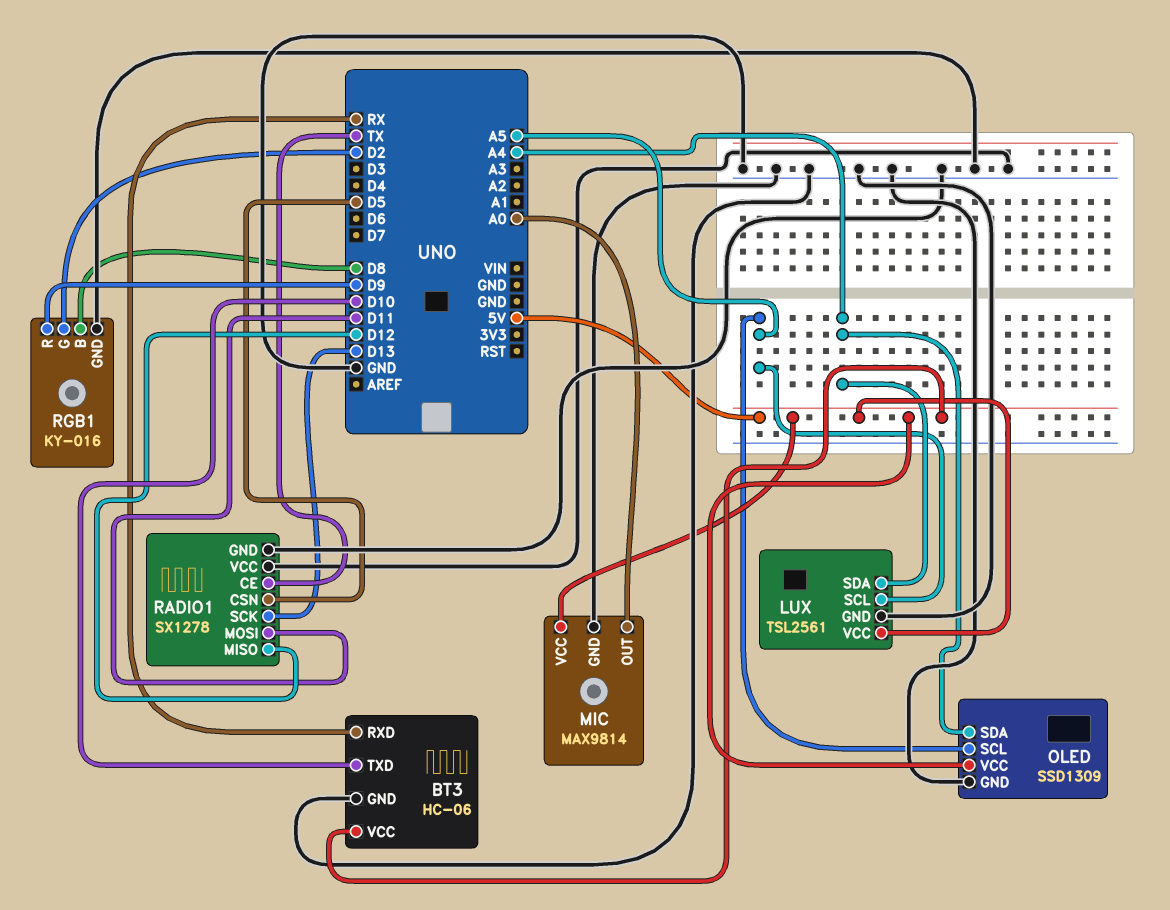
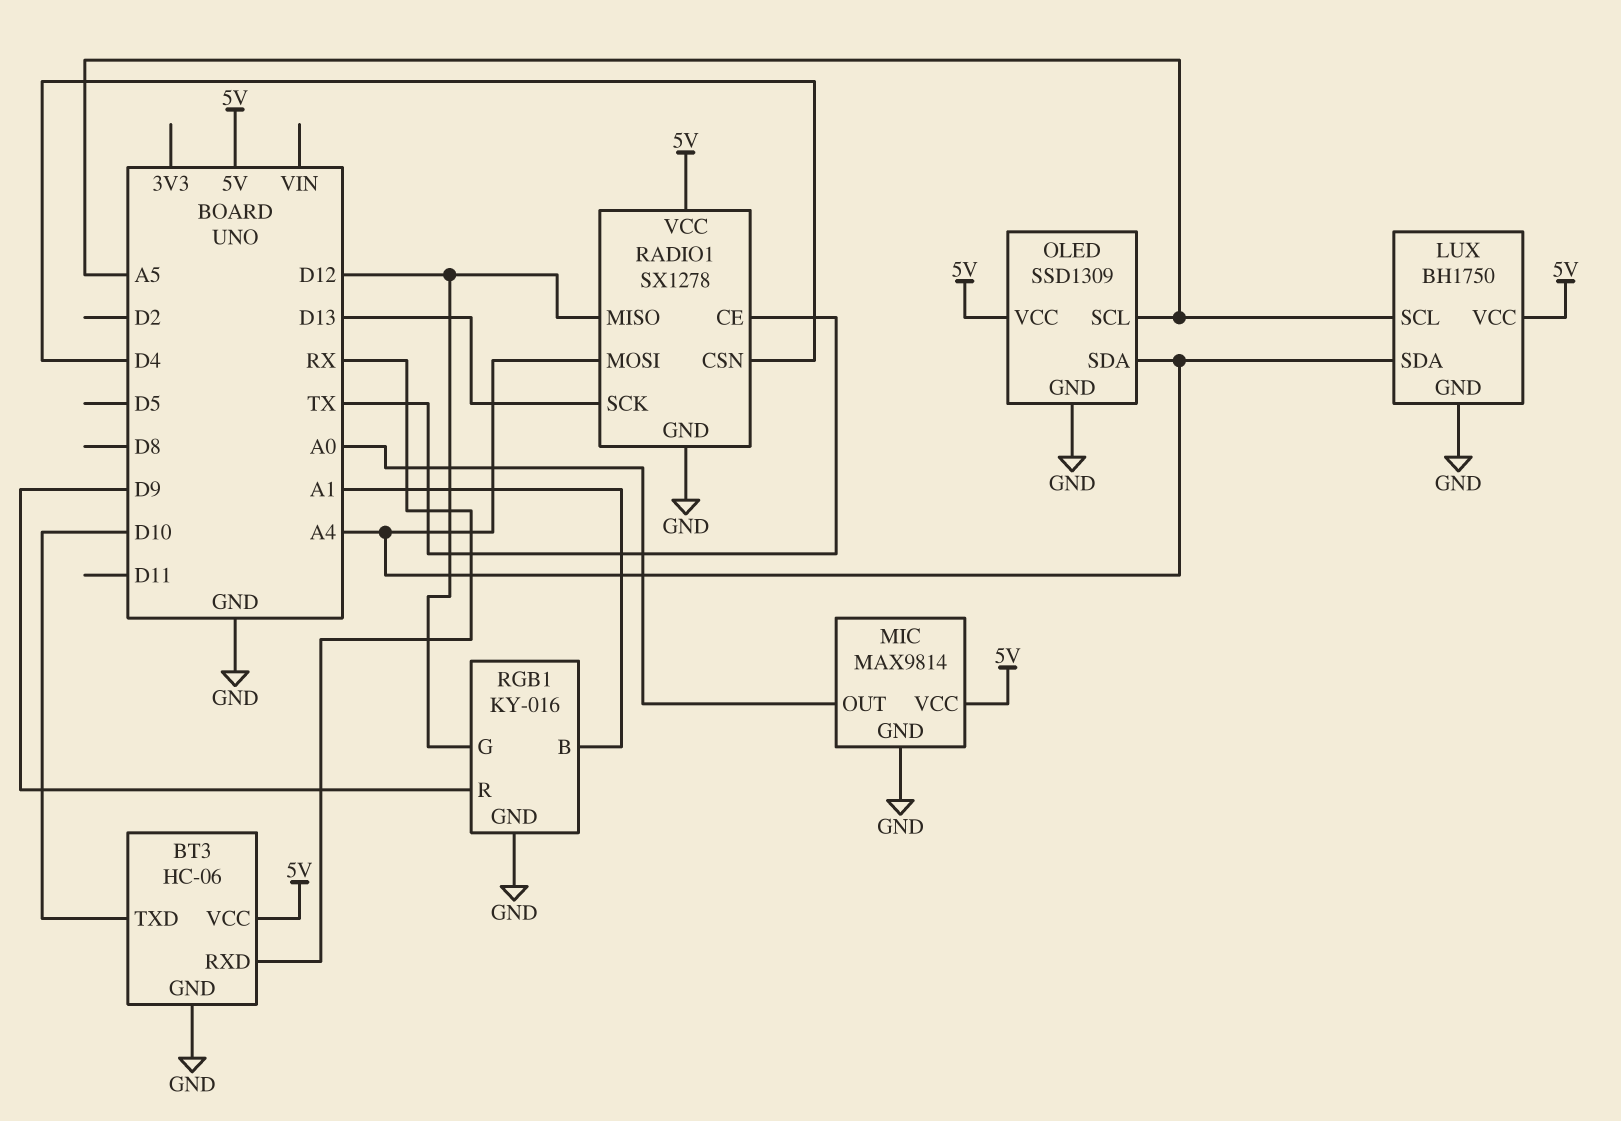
LUX: TSL2561 -> BH1750
RADIO1 pin CSN: D5 -> D4
RADIO1 pin MOSI: D11 -> A4
RADIO1 pin VCC: GND -> 5V
RGB1 pin B: D8 -> A1
RGB1 pin G: D2 -> D12

